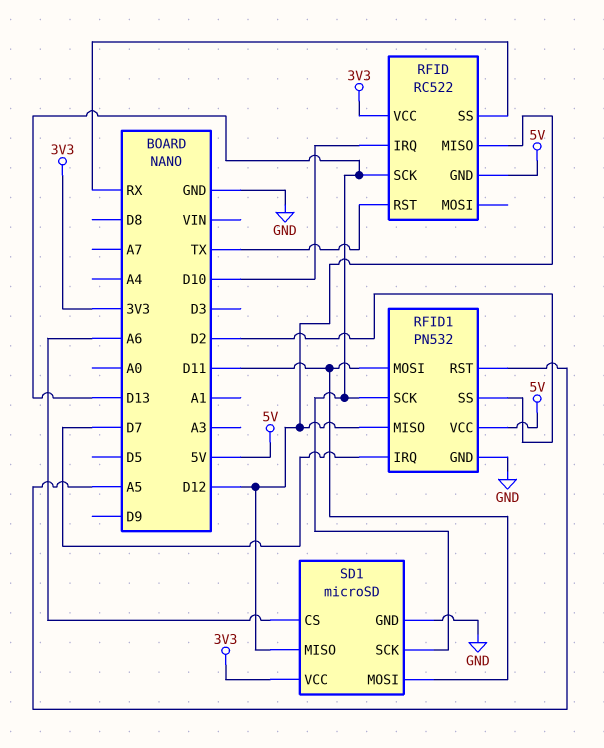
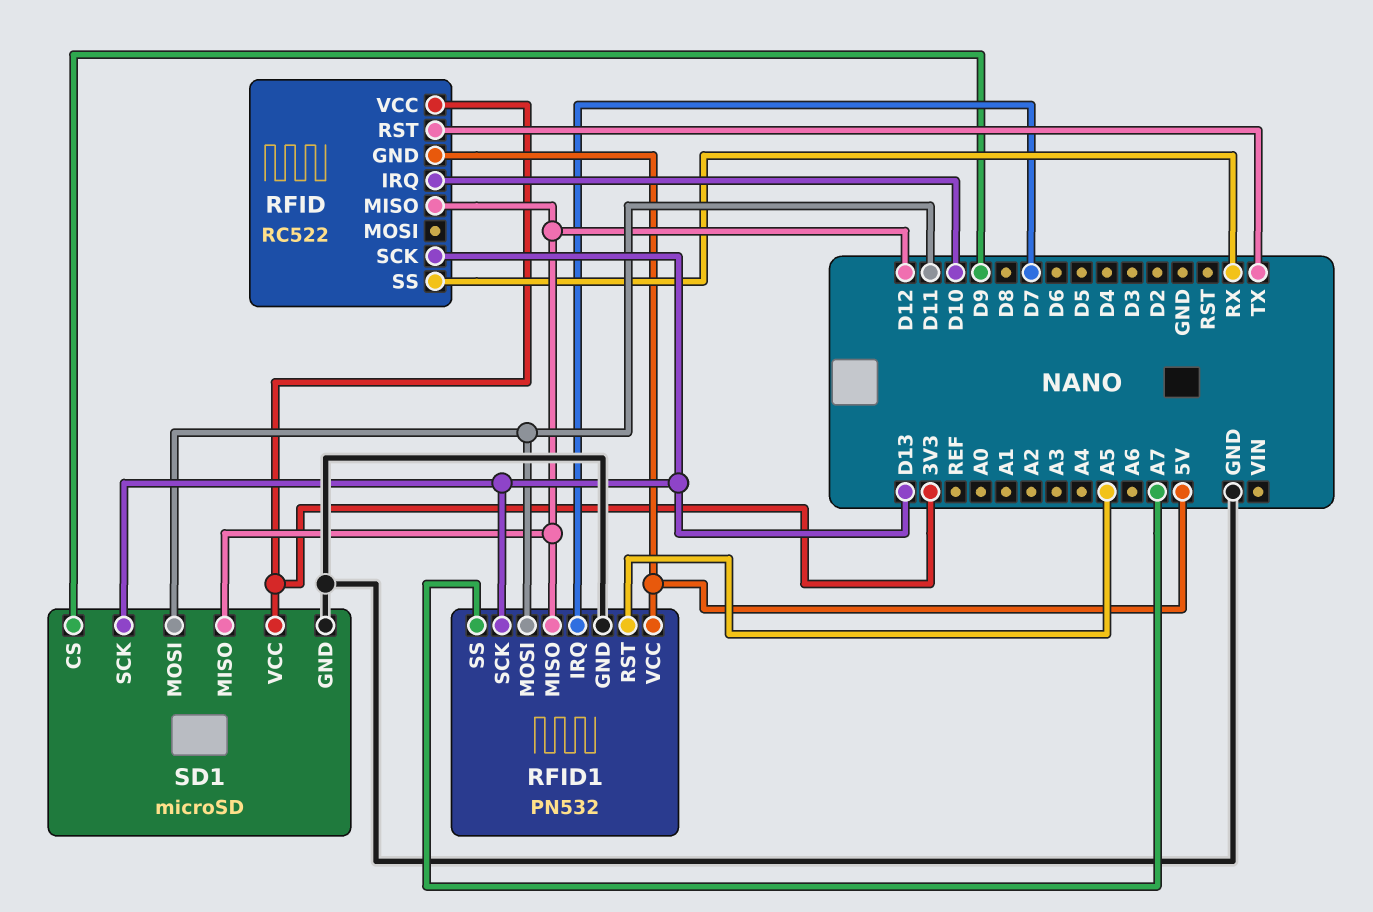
RFID1 pin SS: D2 -> A7
SD1 pin CS: A6 -> D9

